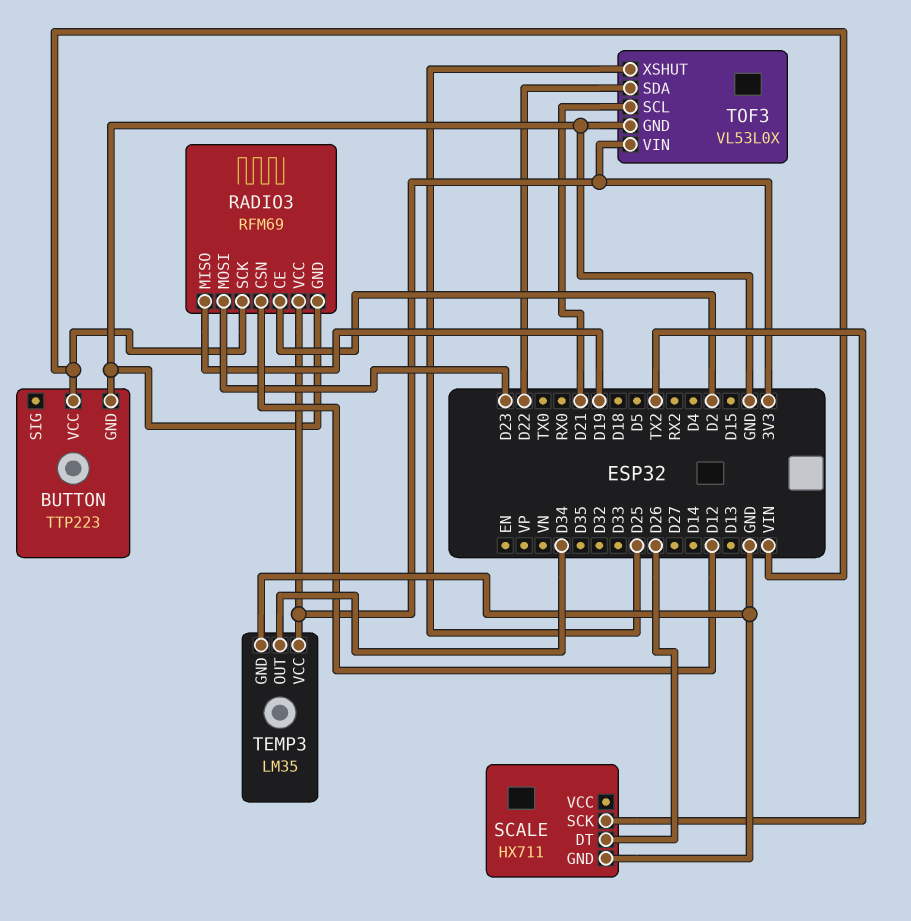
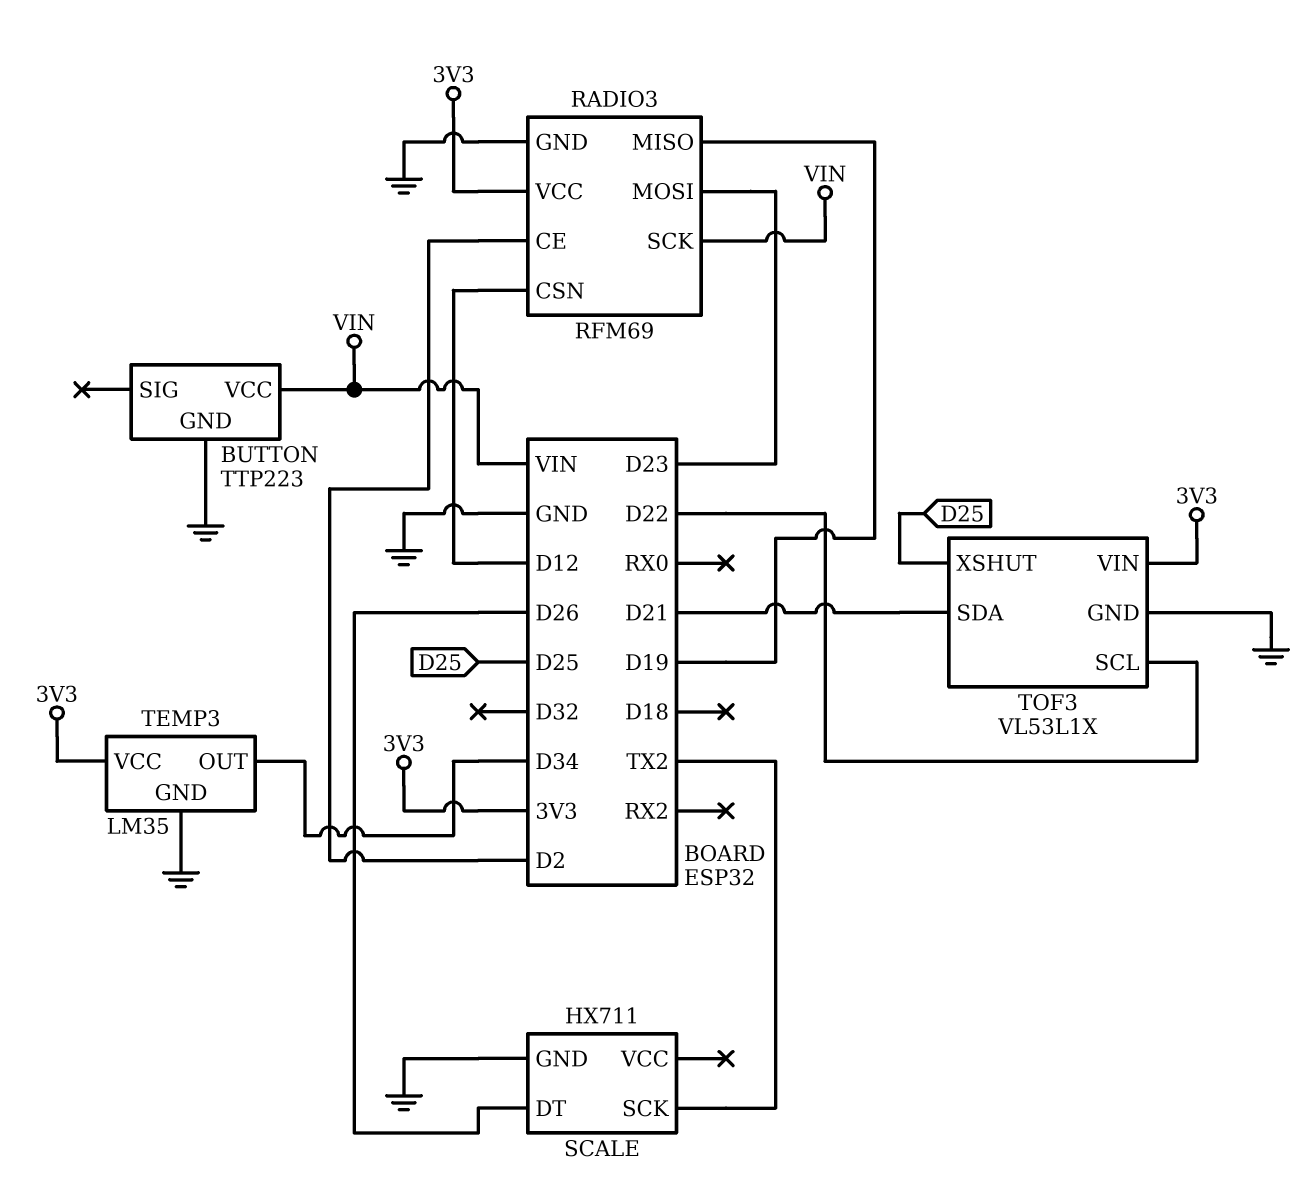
TOF3: VL53L0X -> VL53L1X
TOF3 pin SCL: D21 -> D22
TOF3 pin SDA: D22 -> D21

